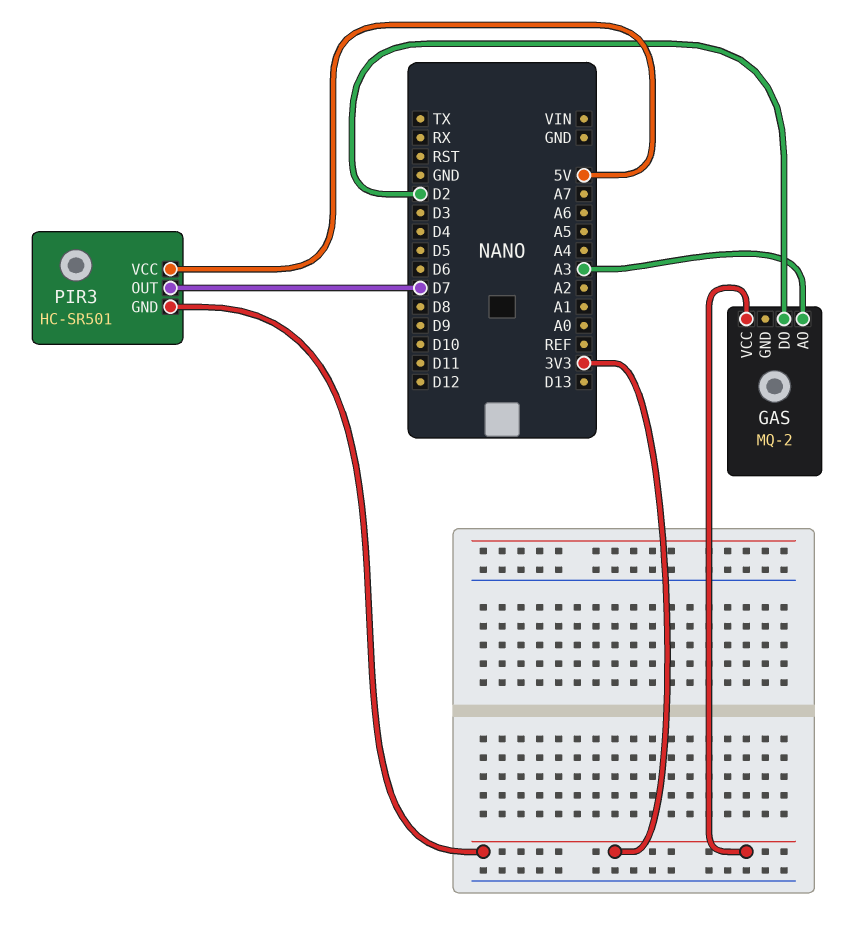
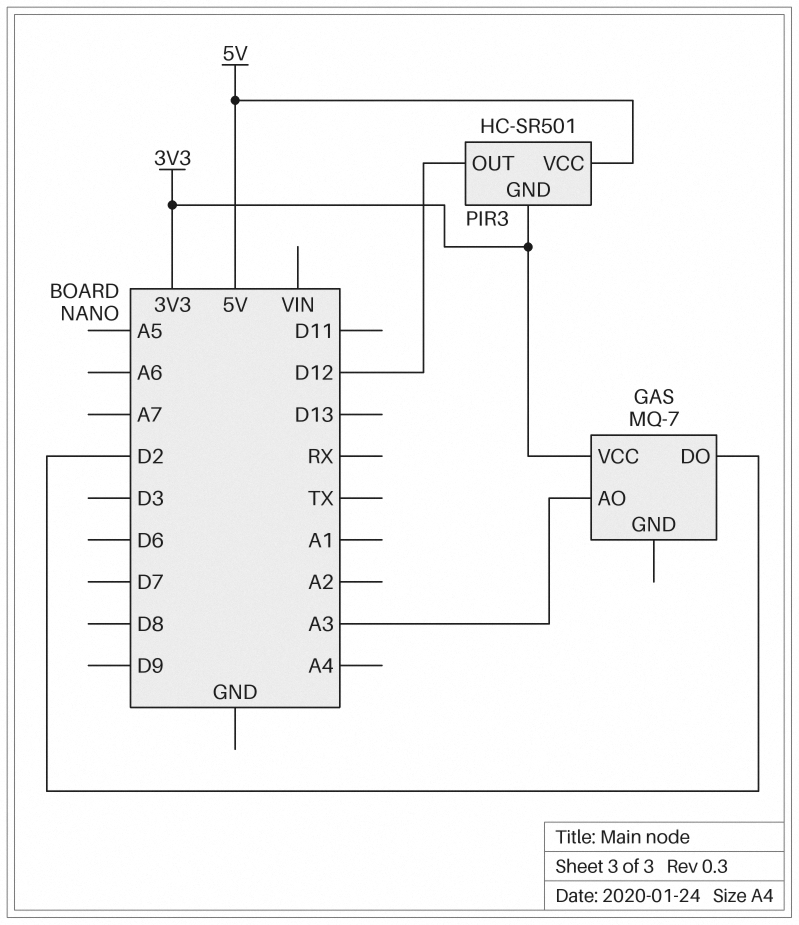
GAS: MQ-2 -> MQ-7
PIR3 pin OUT: D7 -> D12

